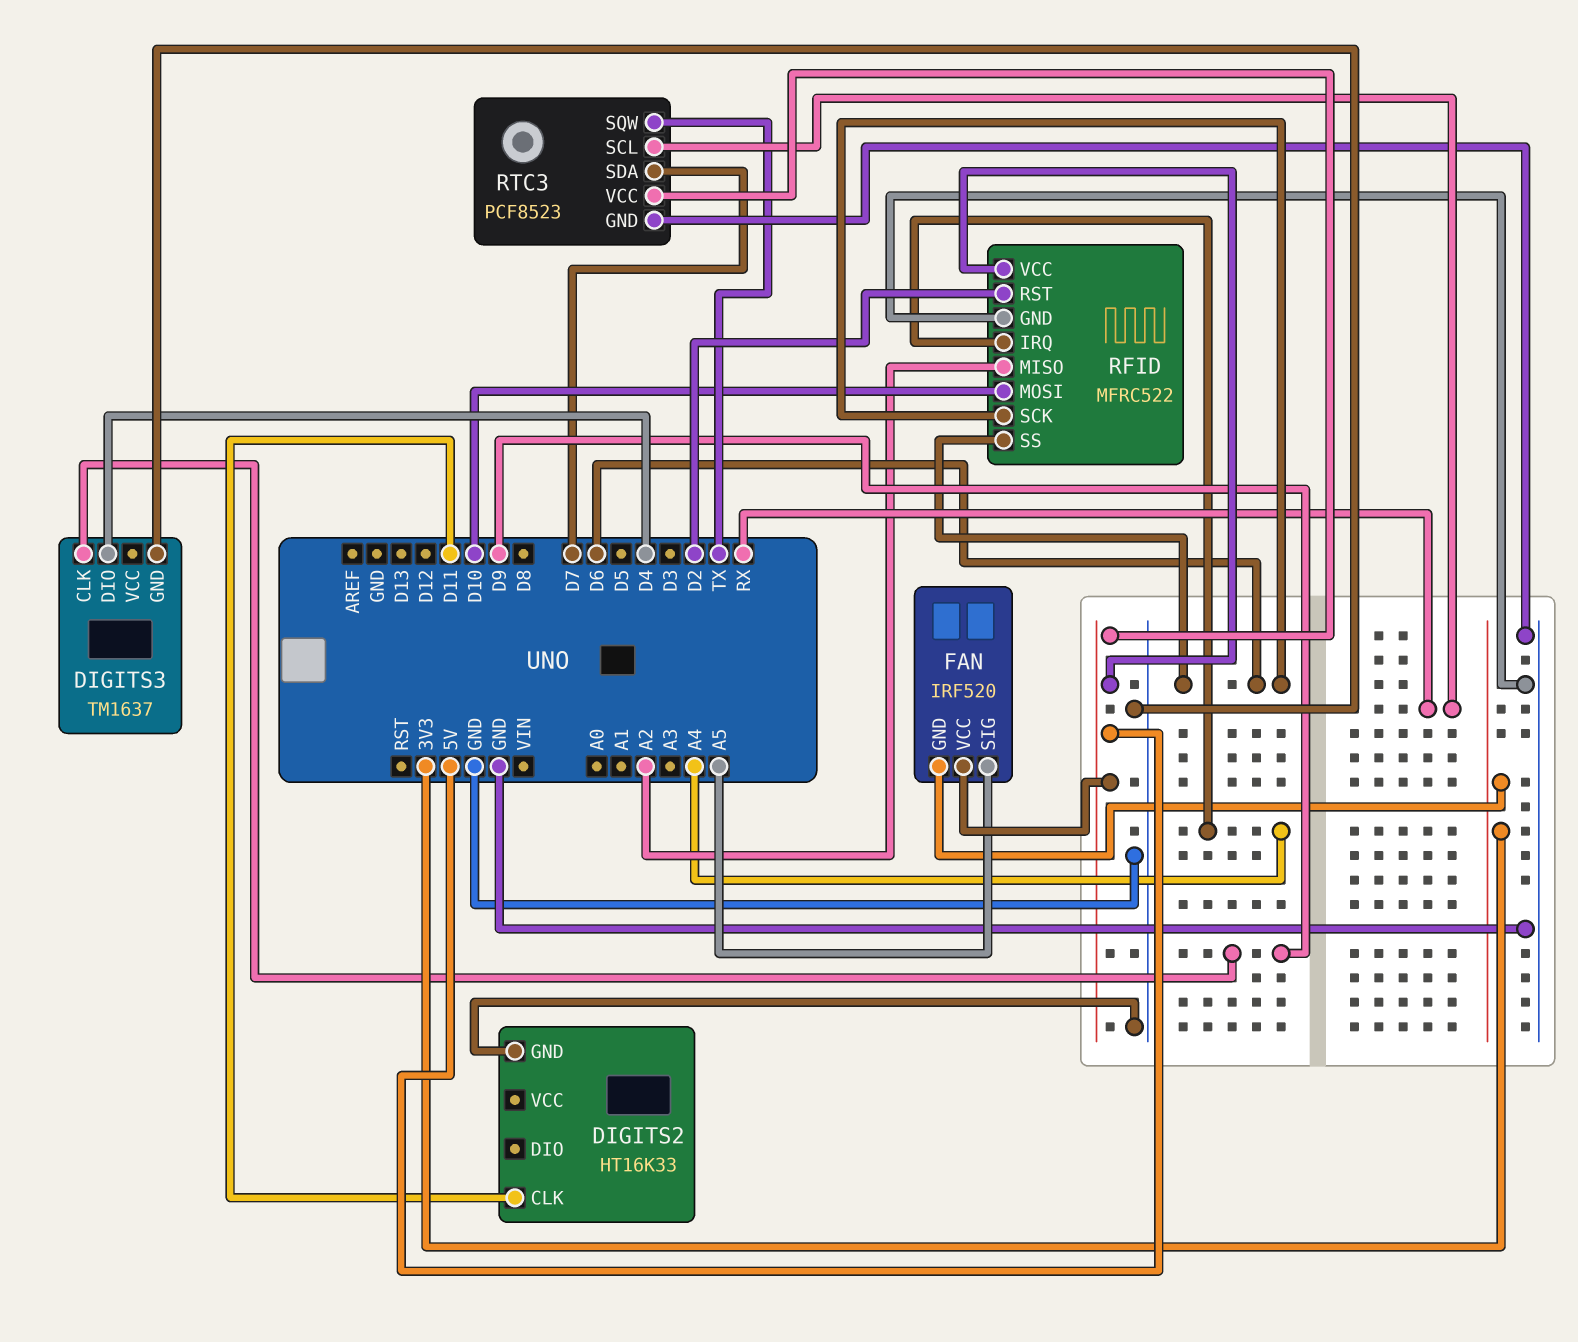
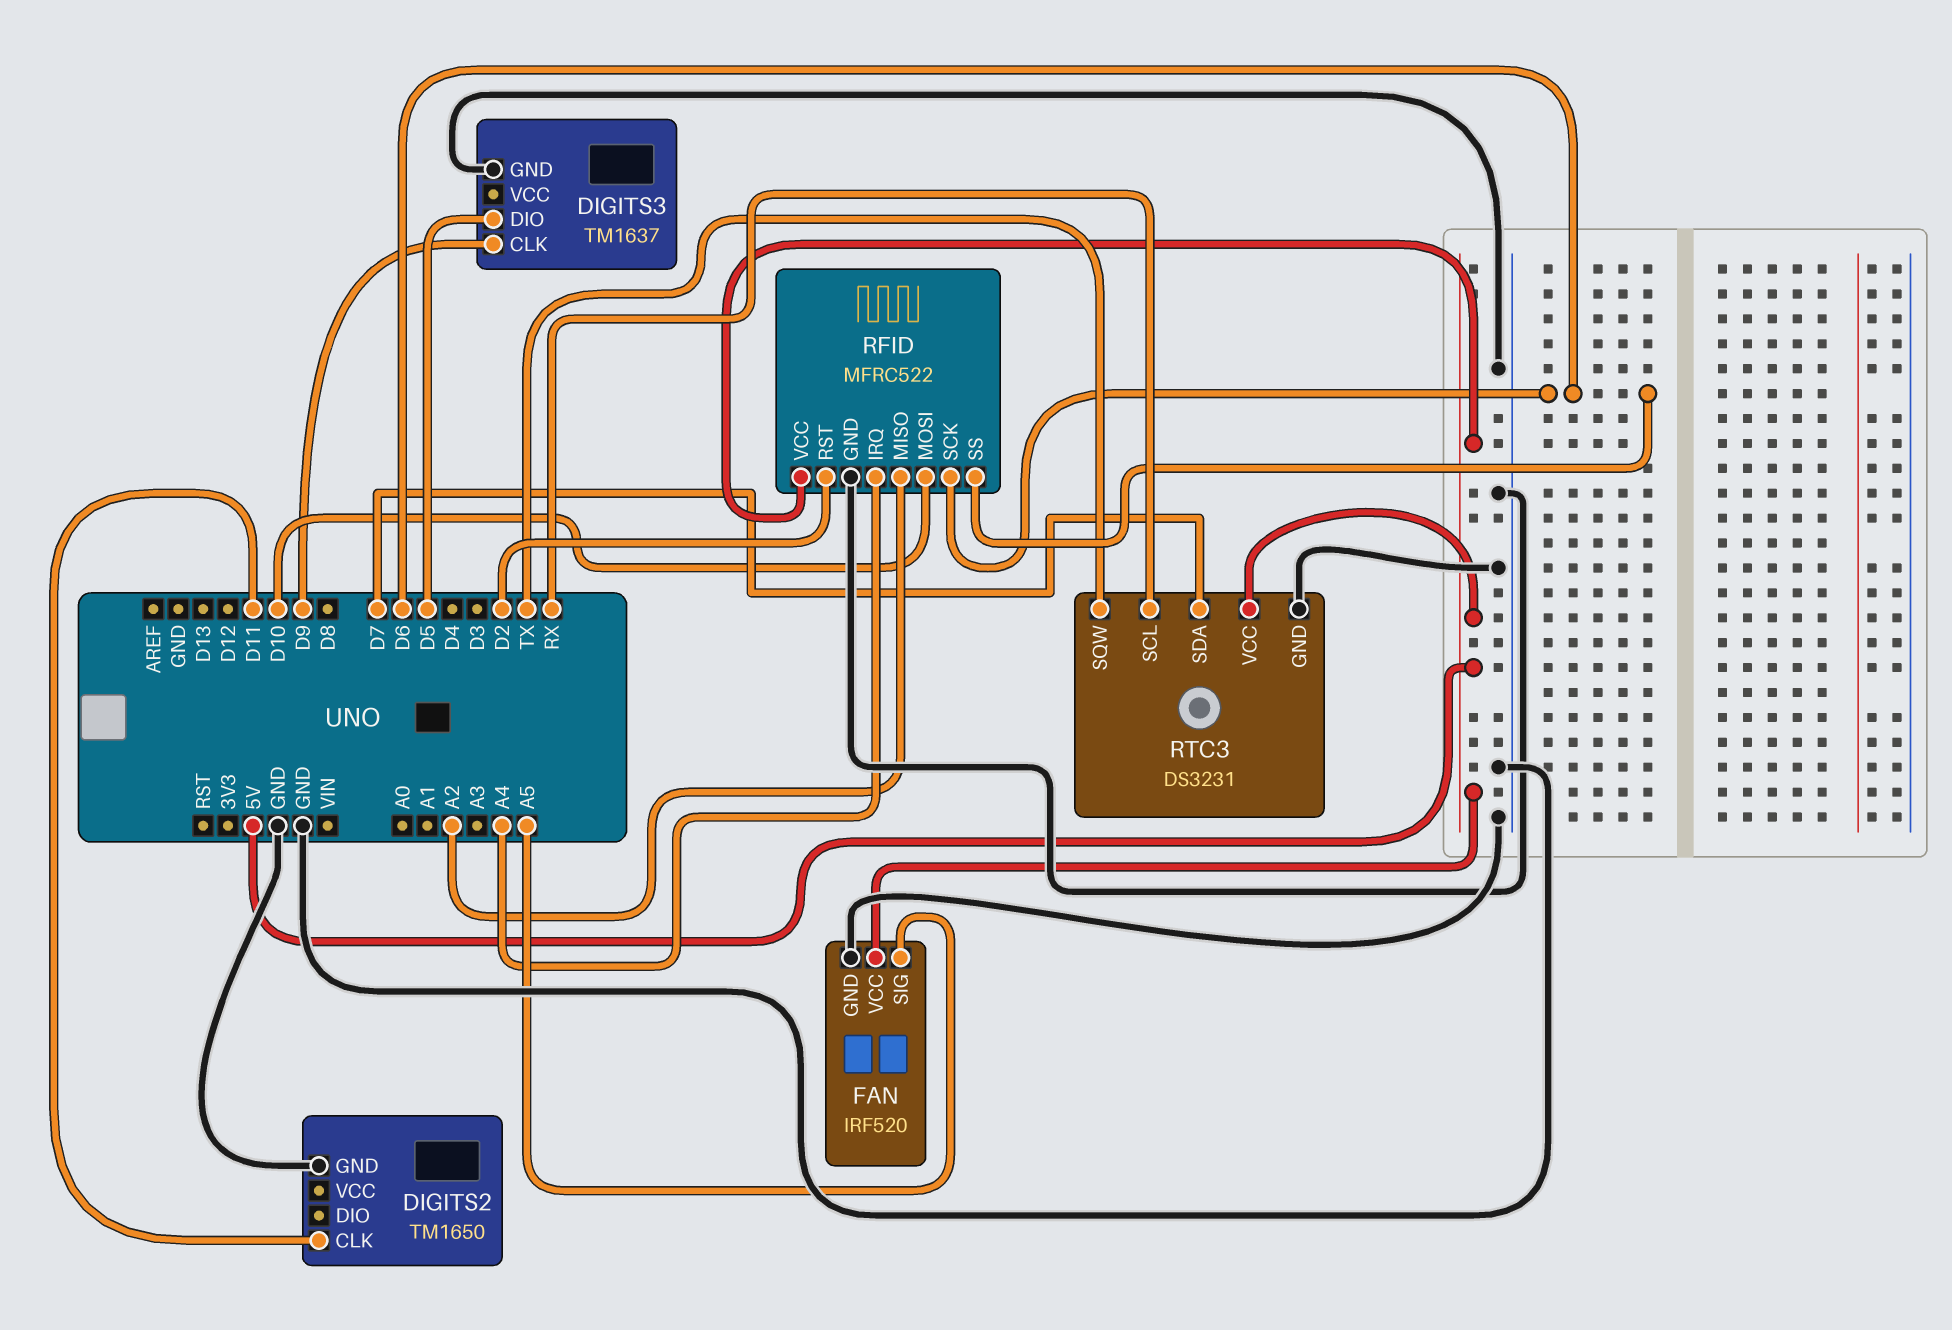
DIGITS2: HT16K33 -> TM1650
DIGITS3 pin DIO: D4 -> D5
FAN pin GND: 3V3 -> GND
RTC3: PCF8523 -> DS3231

